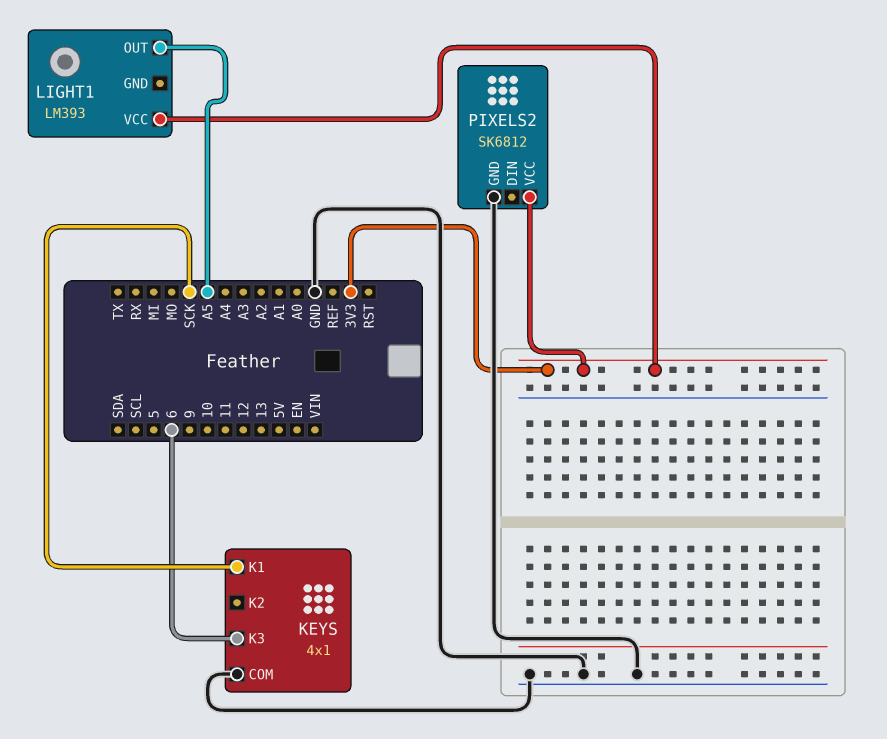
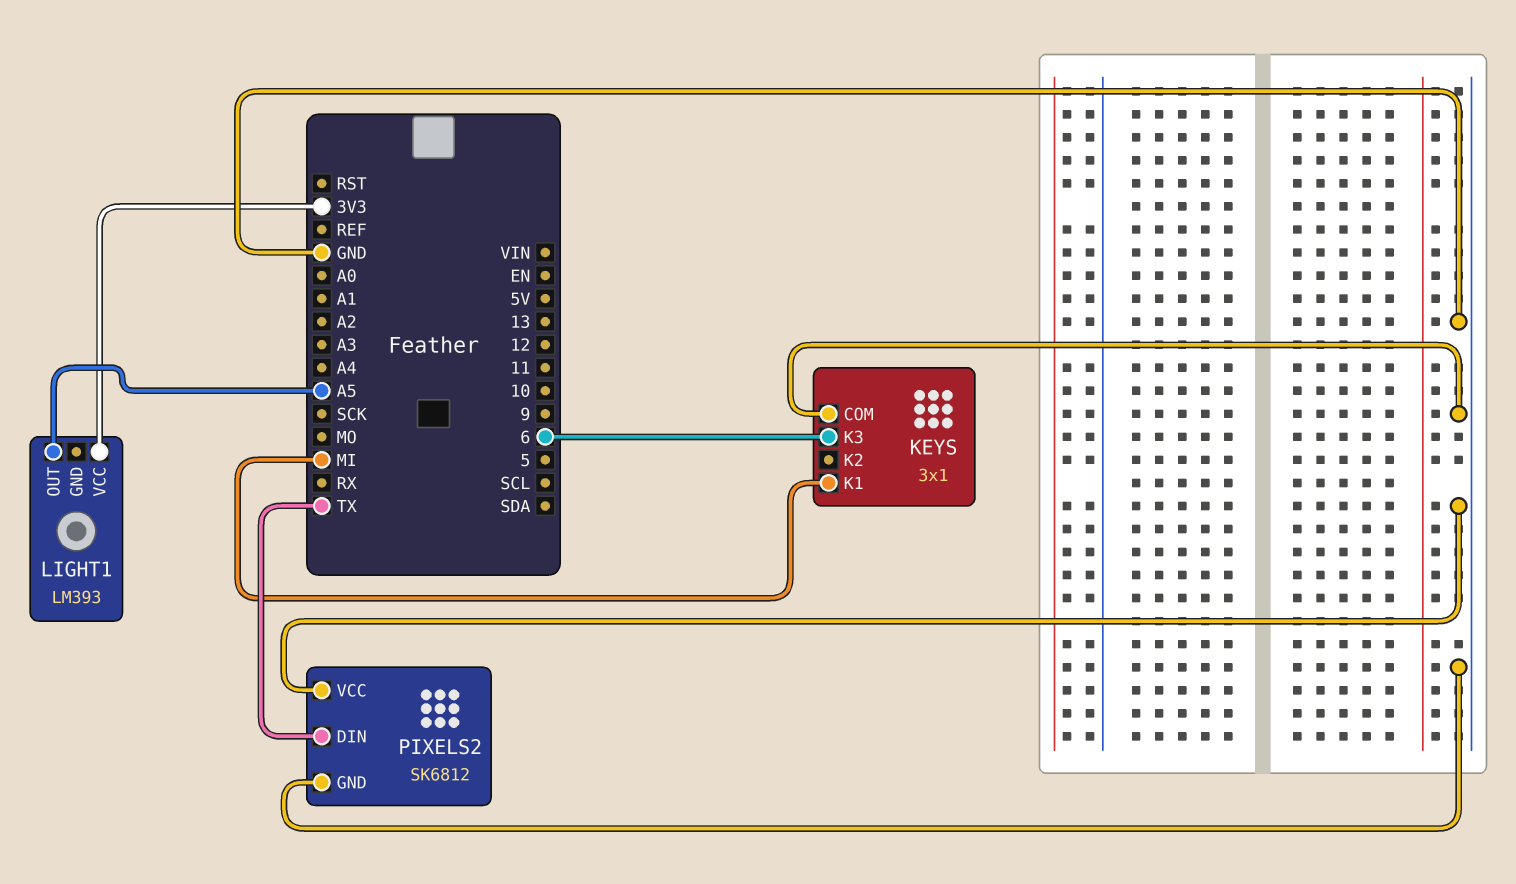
KEYS: 4x1 -> 3x1
KEYS pin K1: SCK -> MI
PIXELS2 pin DIN: none -> TX
PIXELS2 pin VCC: 3V3 -> GND

